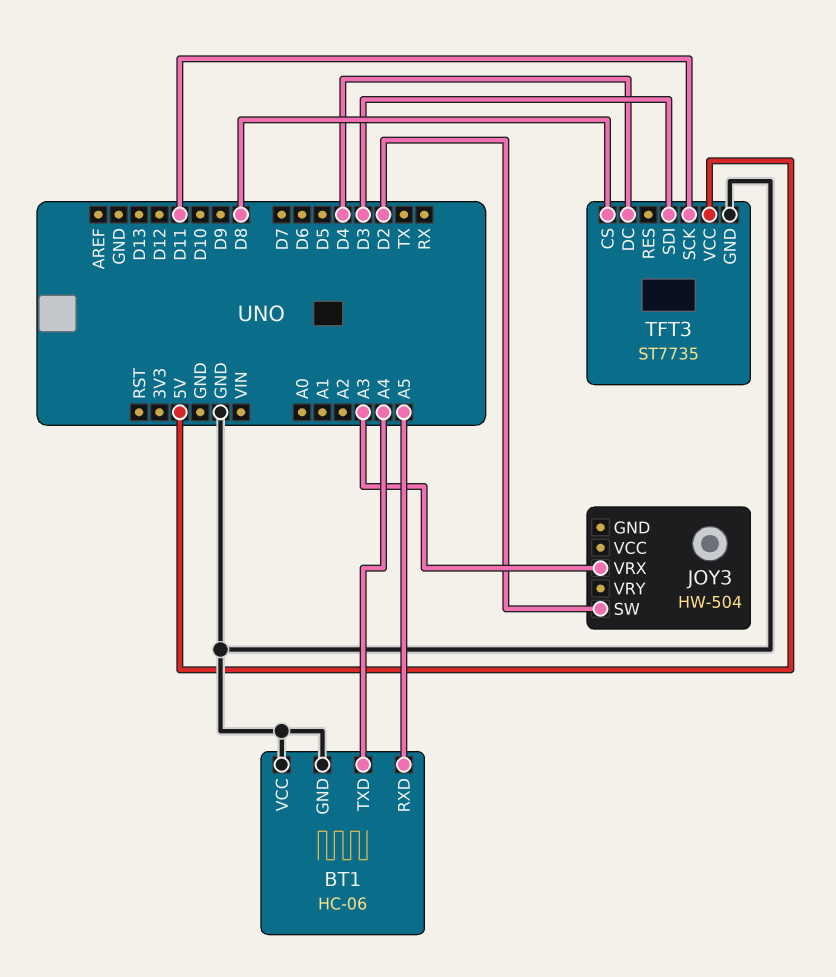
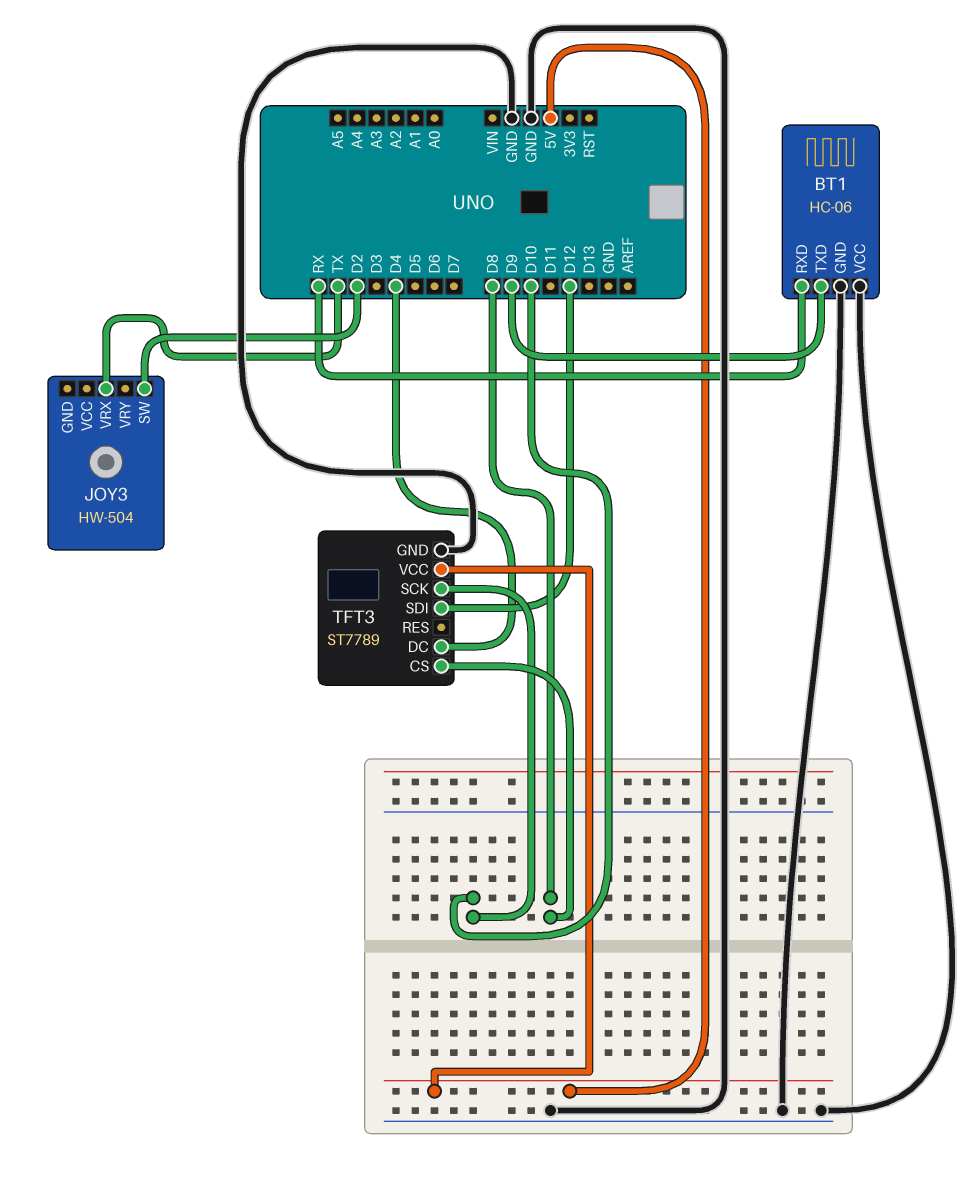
BT1 pin RXD: A5 -> RX
BT1 pin TXD: A4 -> D9
JOY3 pin VRX: A3 -> TX
TFT3: ST7735 -> ST7789
TFT3 pin SCK: D11 -> D10
TFT3 pin SDI: D3 -> D12

